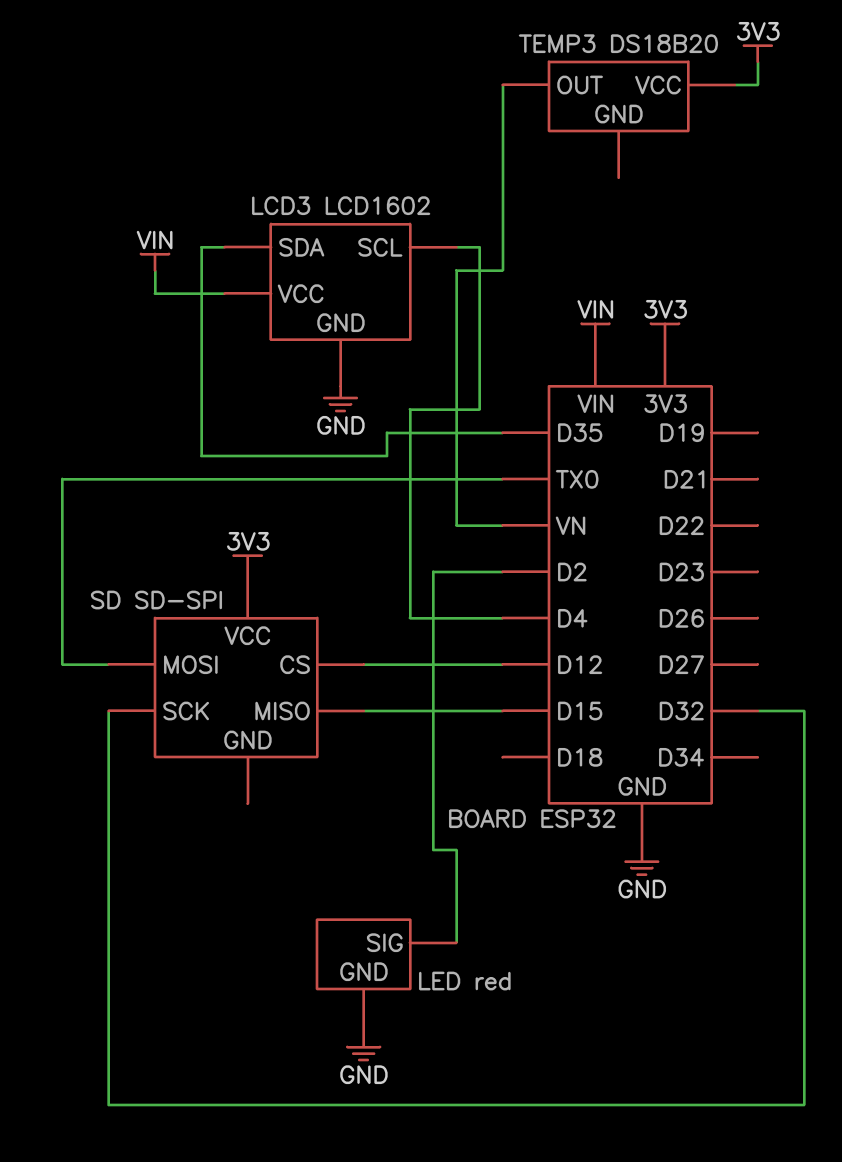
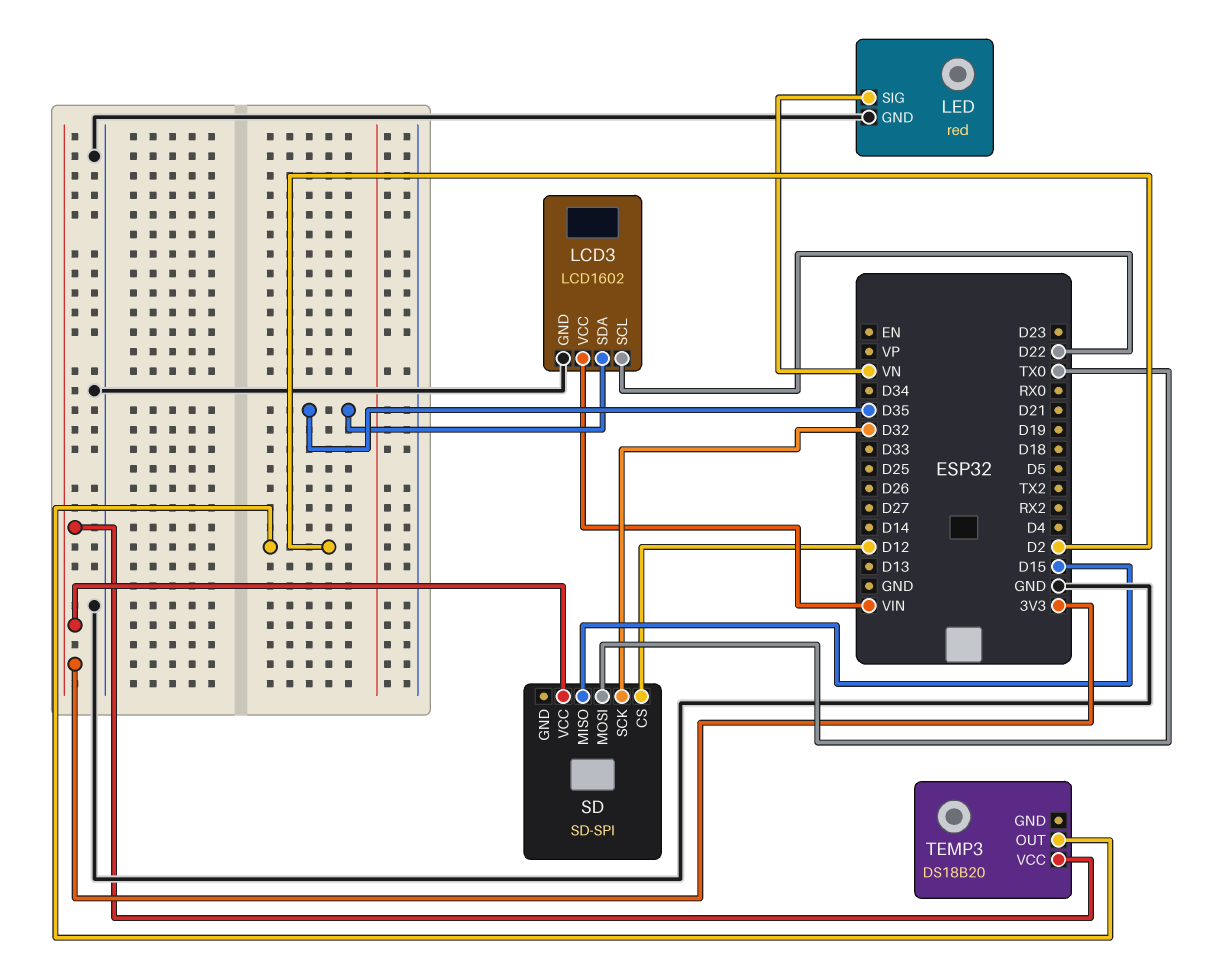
LCD3 pin SCL: D4 -> D22
LED pin SIG: D2 -> VN
TEMP3 pin OUT: VN -> D2

